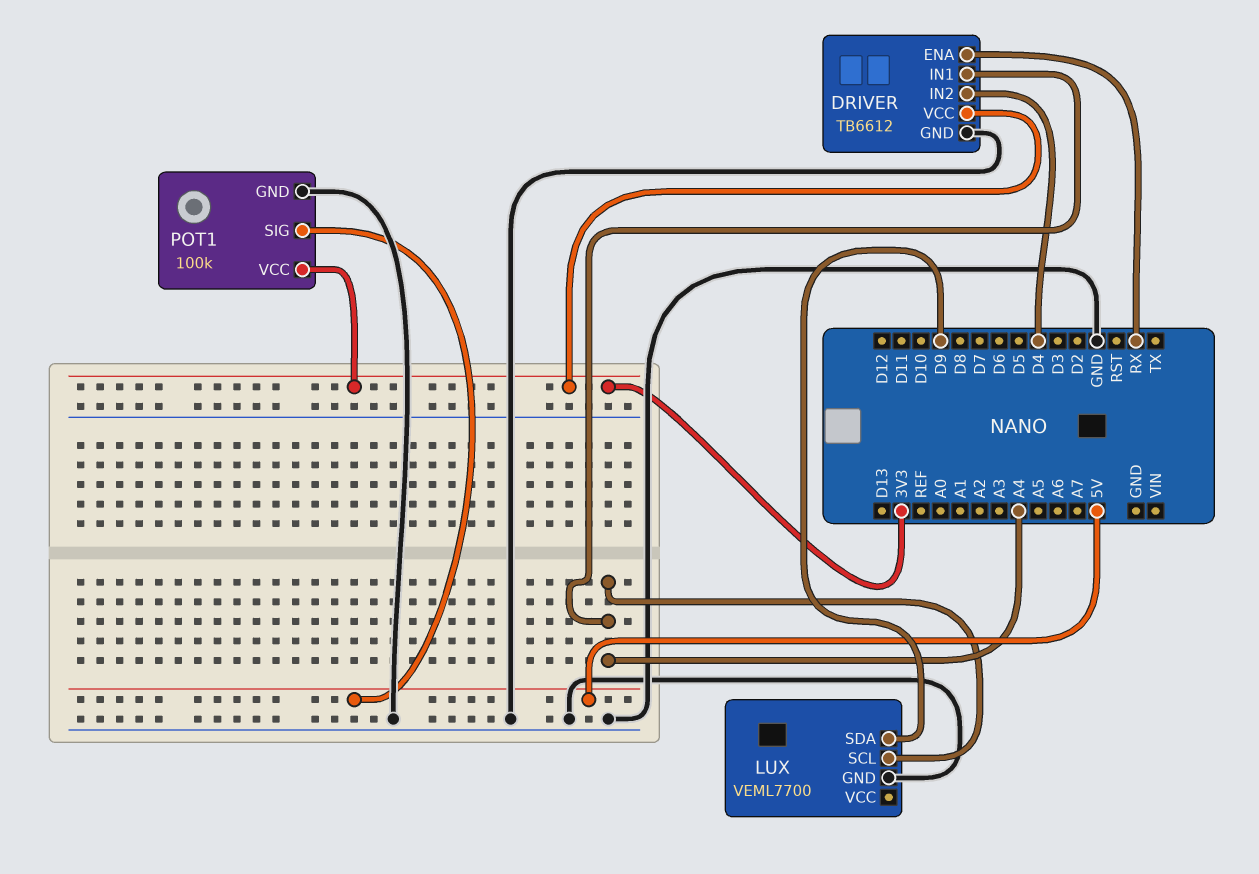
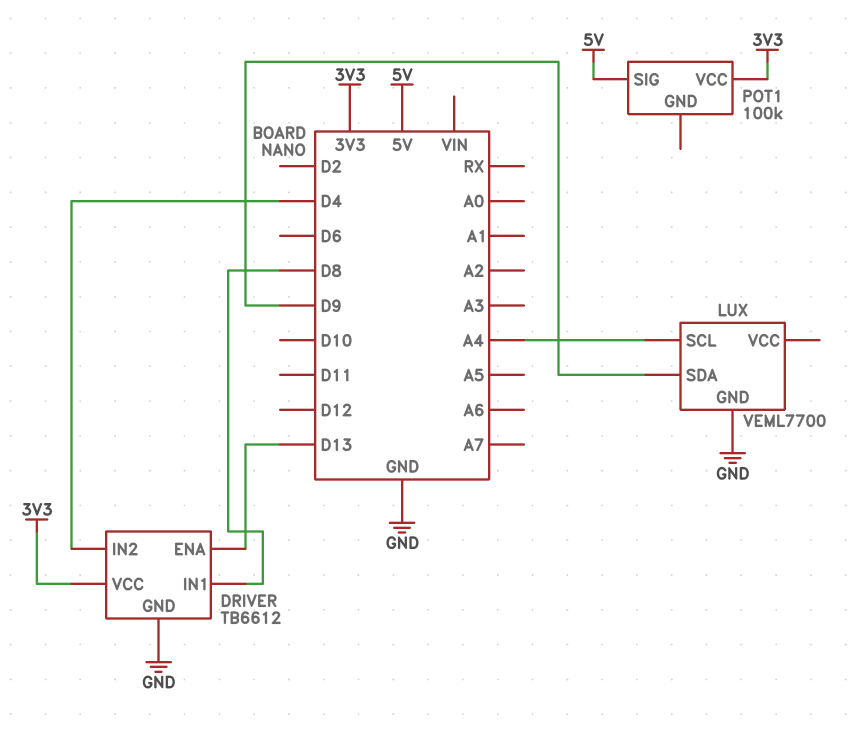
DRIVER pin ENA: RX -> D13
DRIVER pin IN1: A4 -> D8
POT1 pin GND: GND -> none

